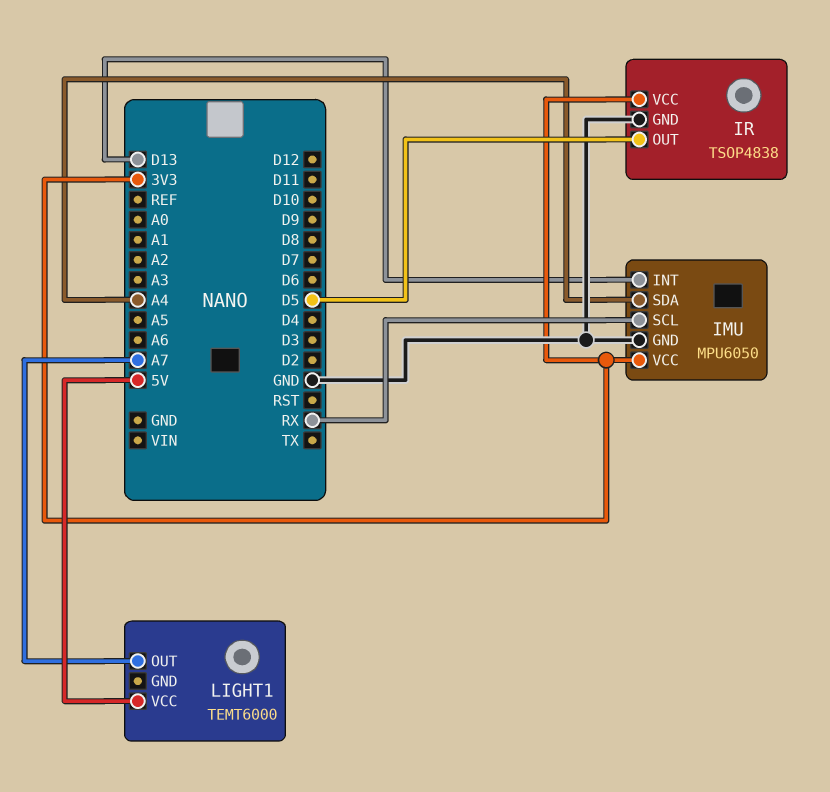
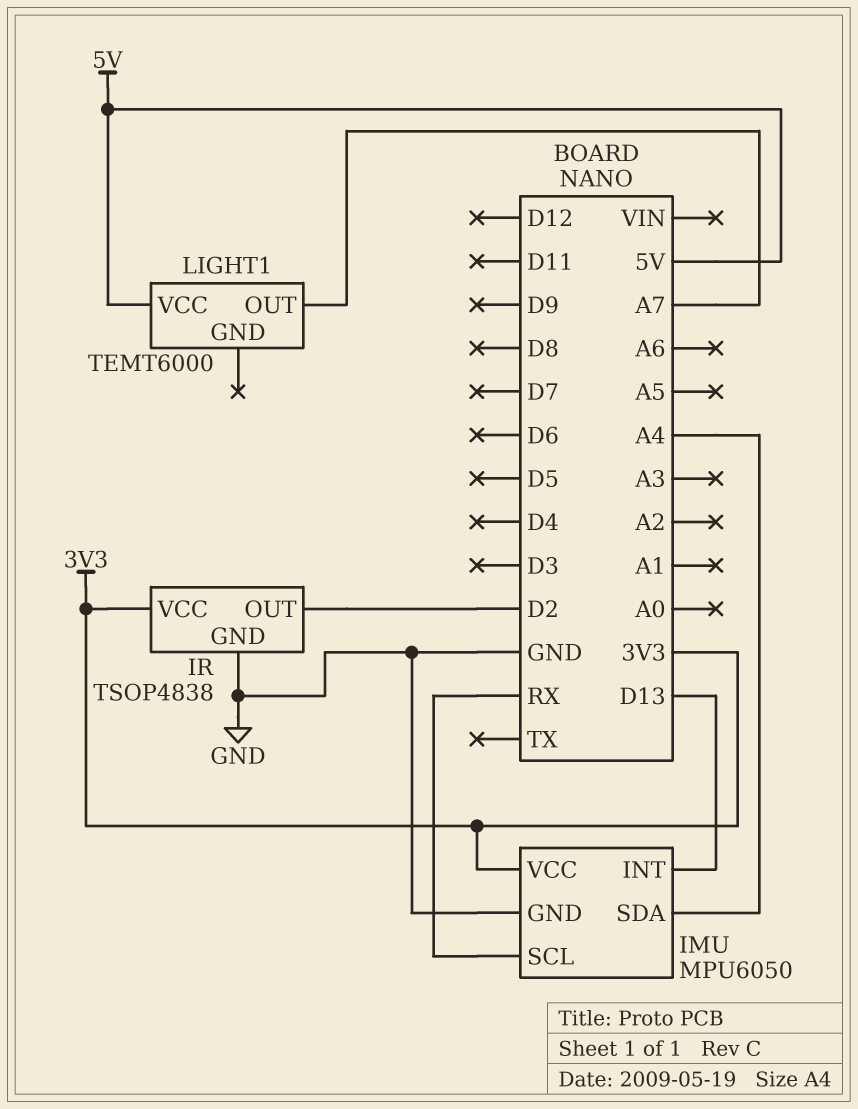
IR pin OUT: D5 -> D2

